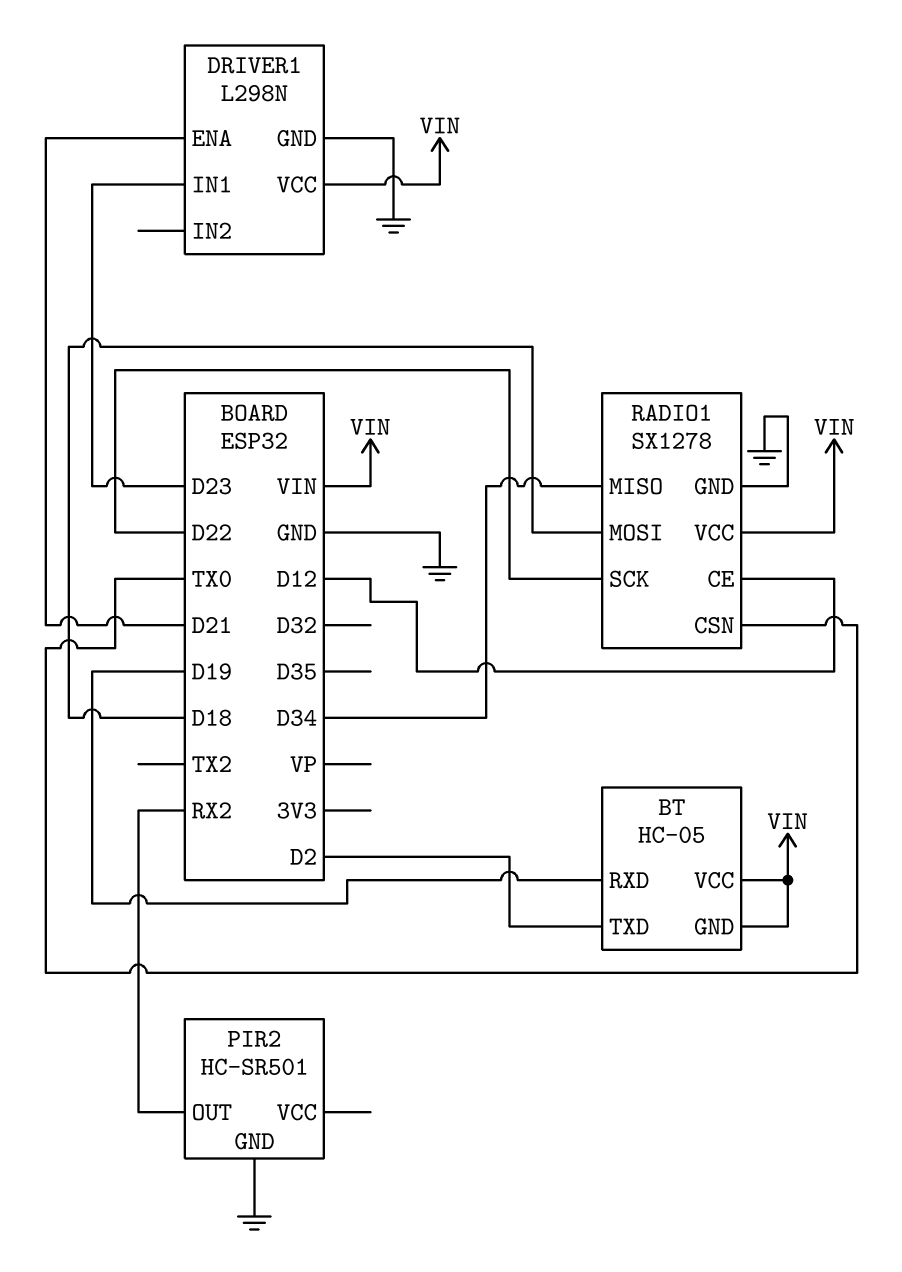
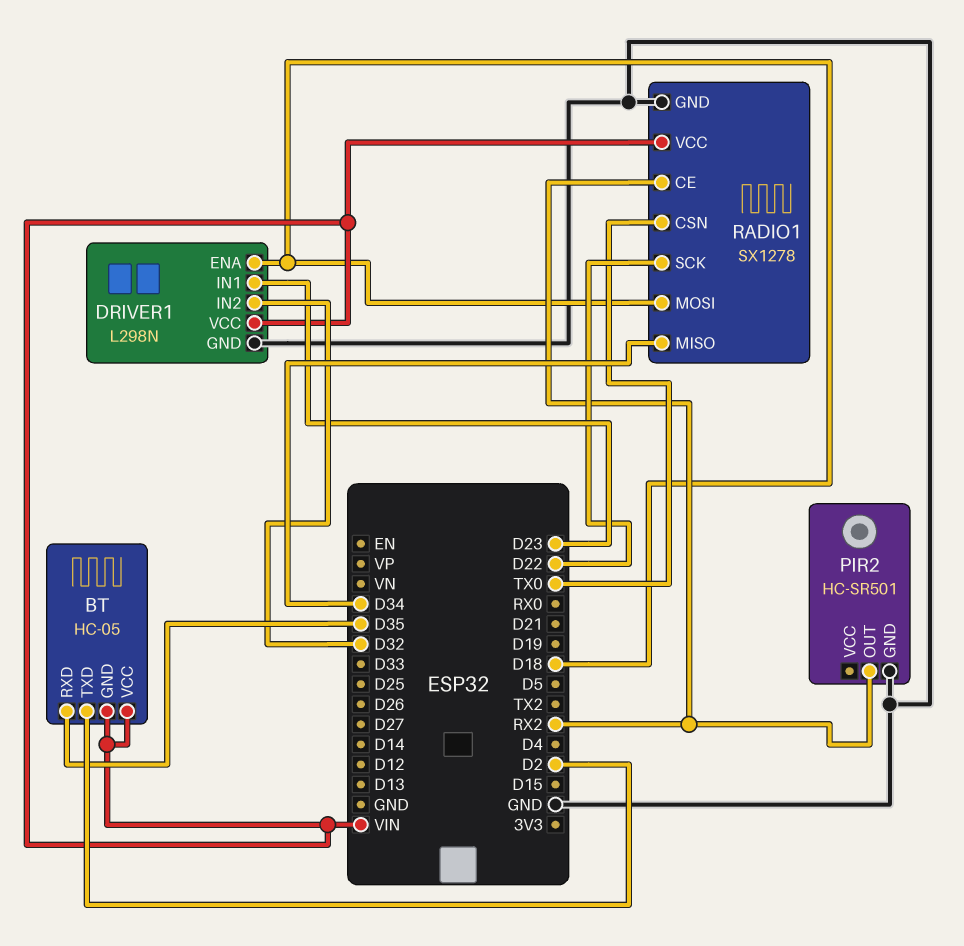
BT pin RXD: D19 -> D35
DRIVER1 pin ENA: D21 -> D18
DRIVER1 pin IN2: none -> D32
RADIO1 pin CE: D12 -> RX2

